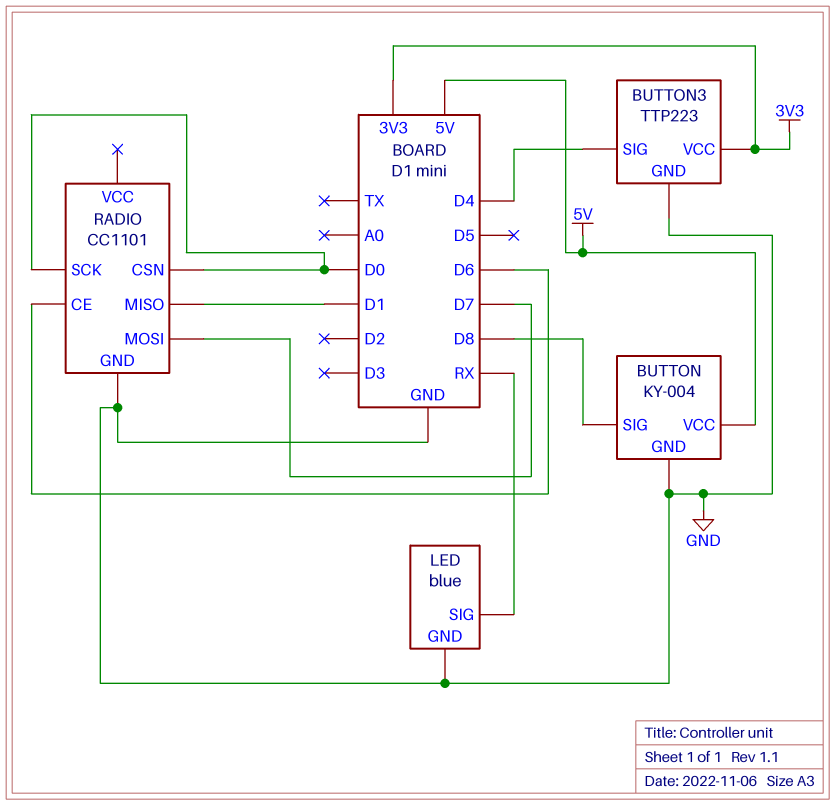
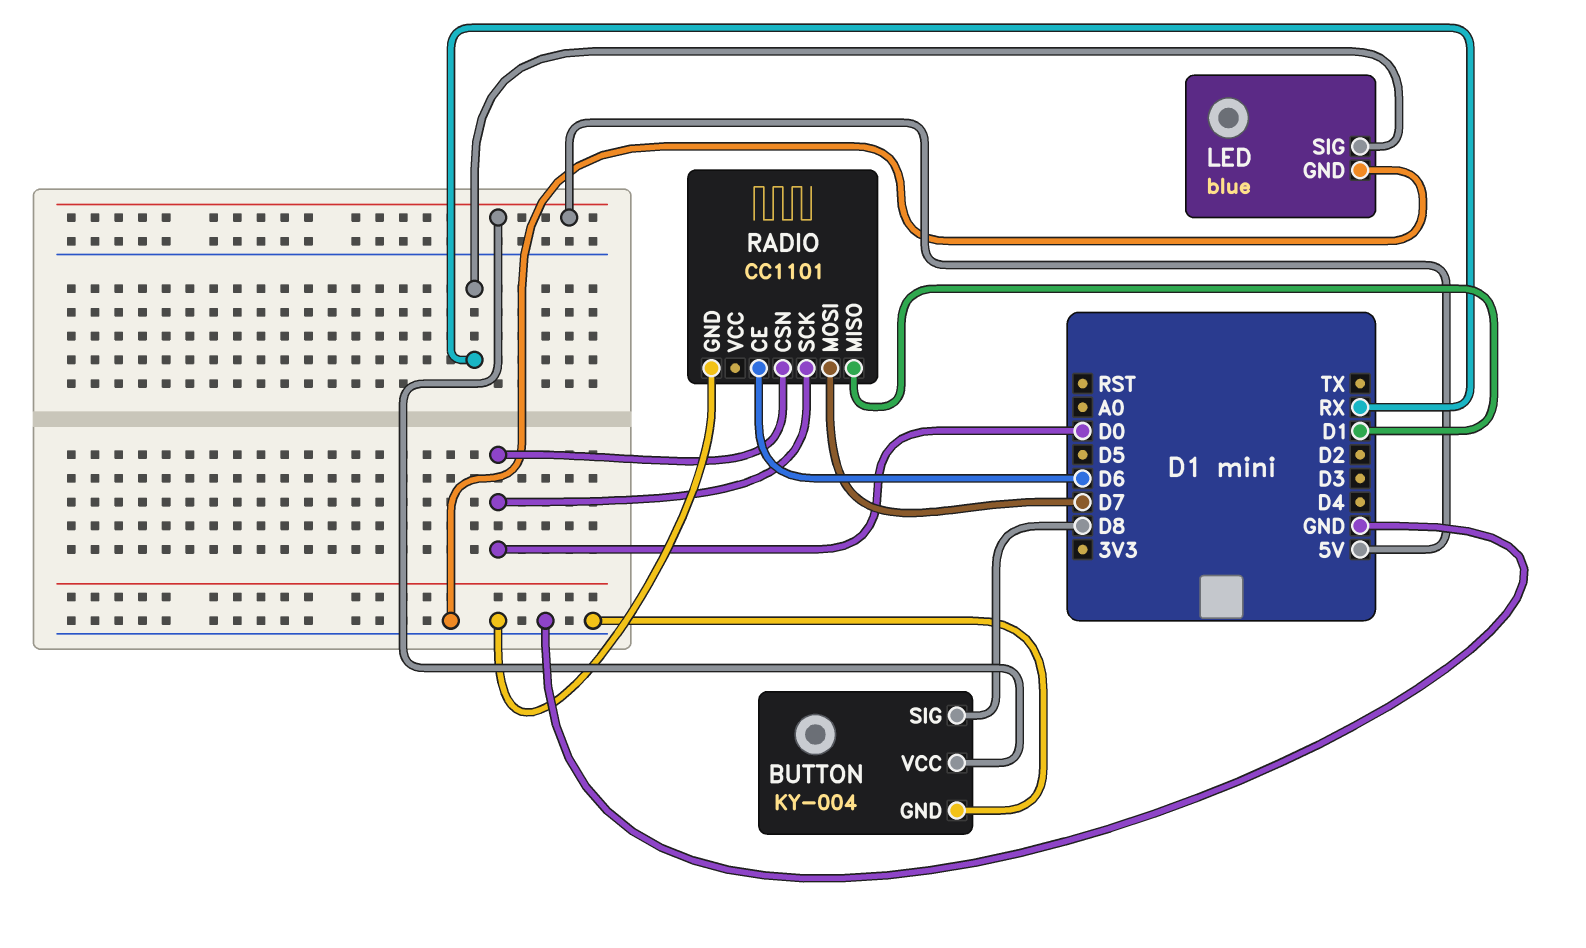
BUTTON3: TTP223 -> none
BUTTON3 pin GND: GND -> none
BUTTON3 pin SIG: D4 -> none
BUTTON3 pin VCC: 3V3 -> none

